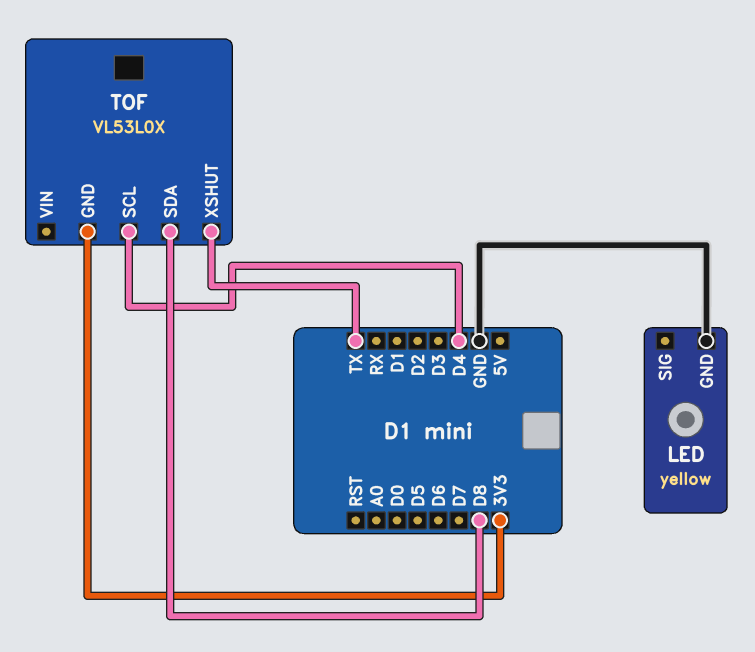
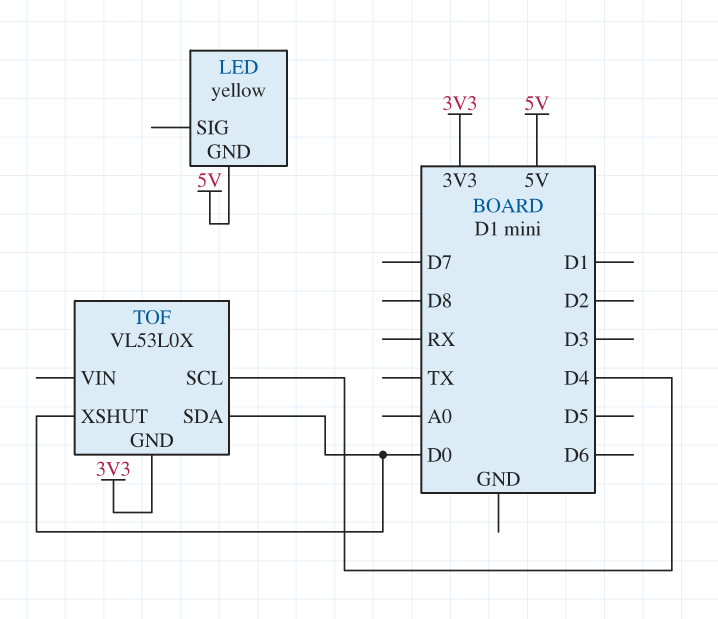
LED pin GND: GND -> 5V
TOF pin SDA: D8 -> D0
TOF pin XSHUT: TX -> D0

